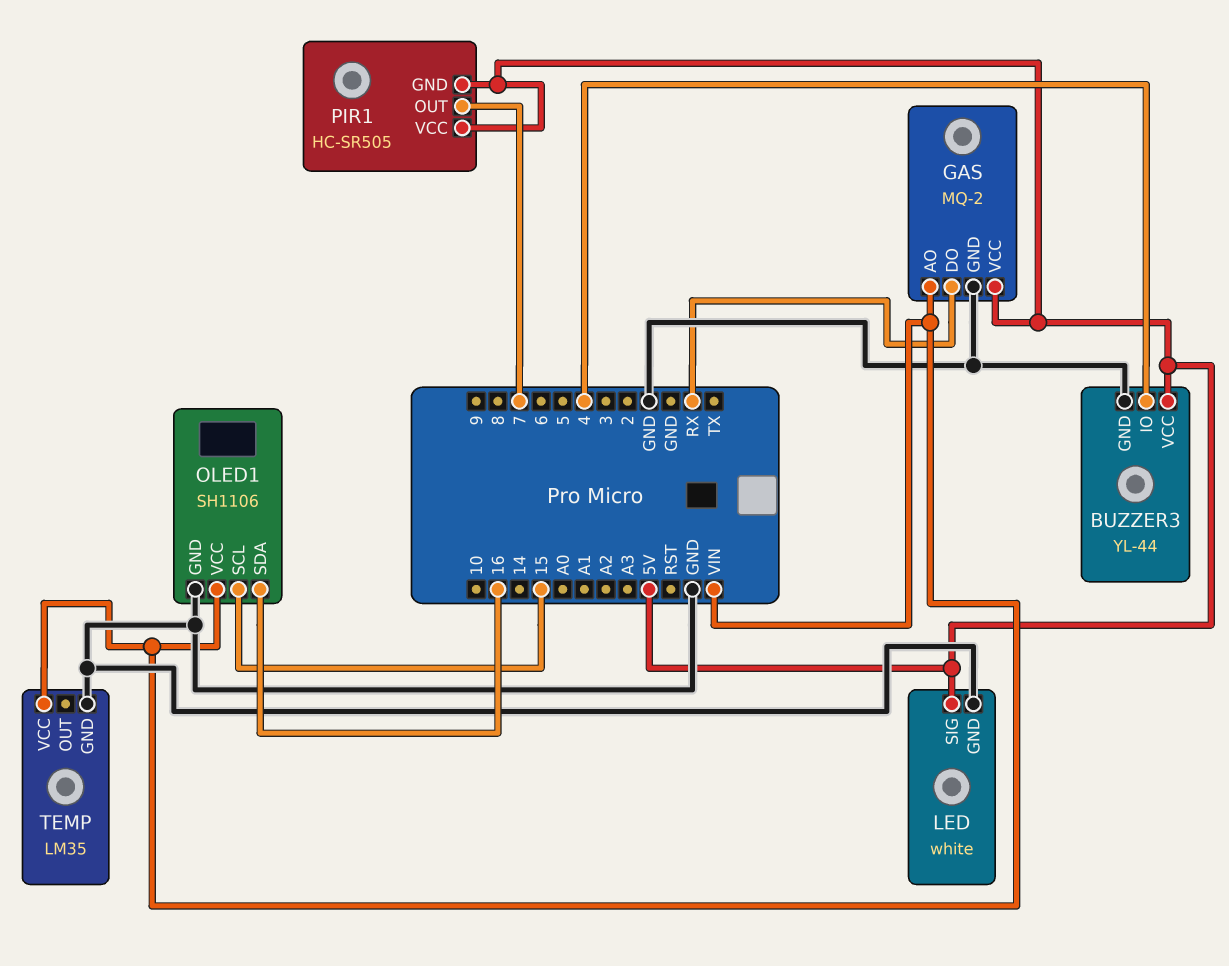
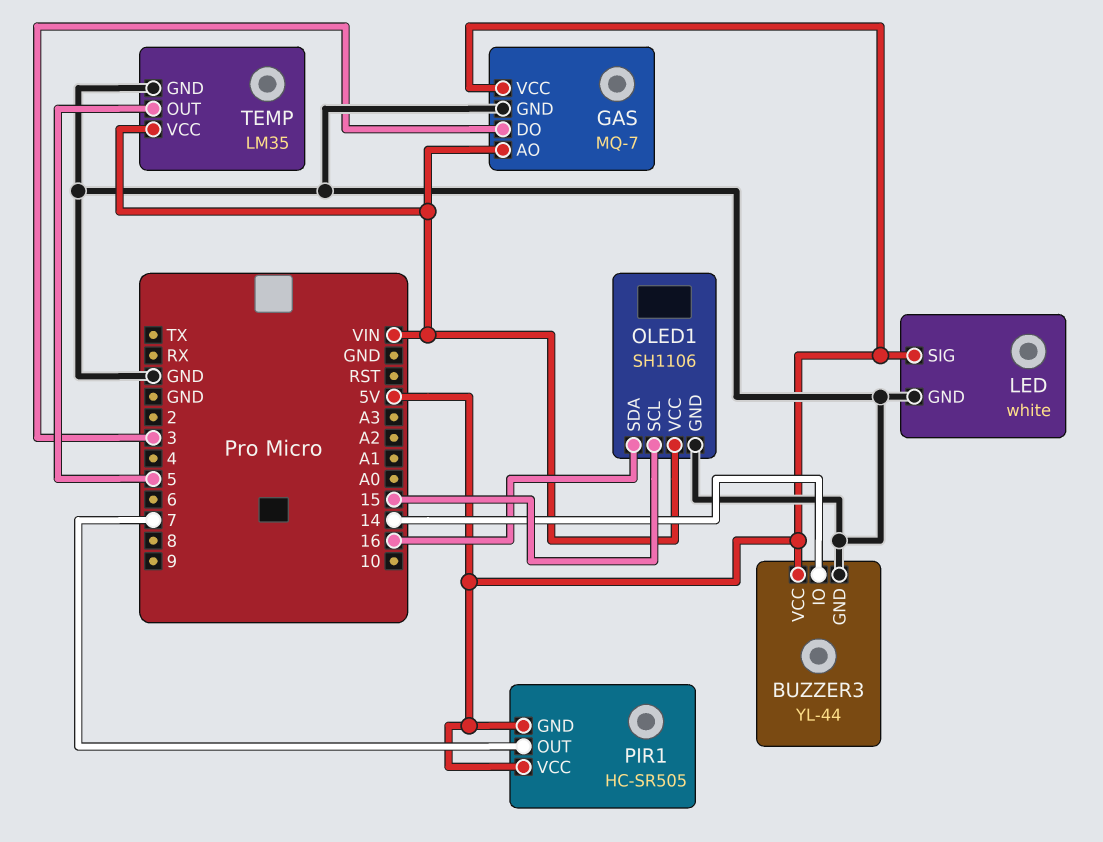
BUZZER3 pin IO: 4 -> 14
GAS: MQ-2 -> MQ-7
GAS pin DO: RX -> 3
TEMP pin OUT: none -> 5

